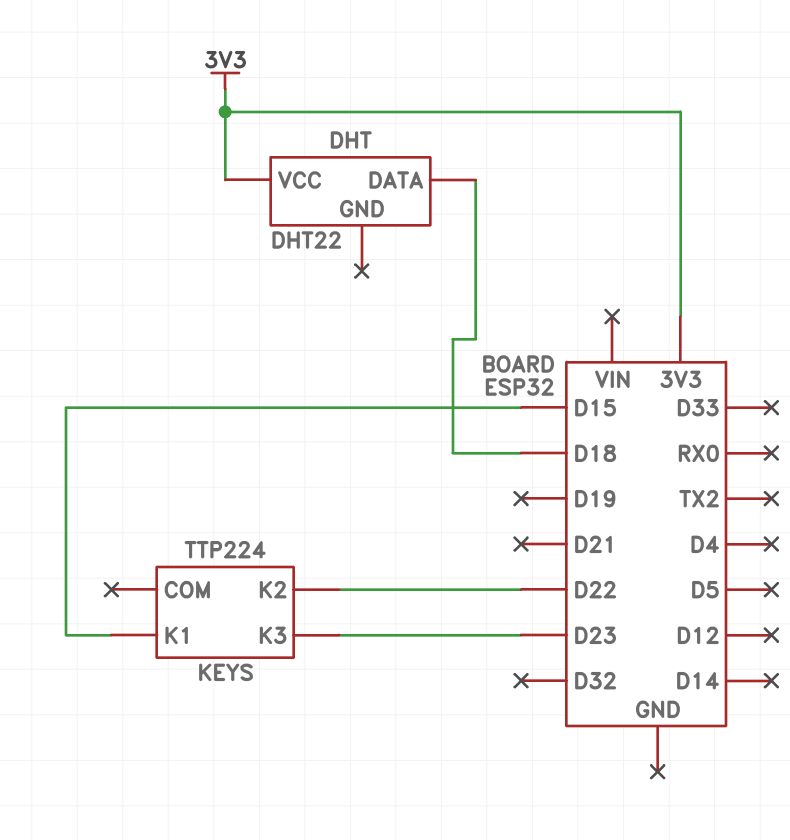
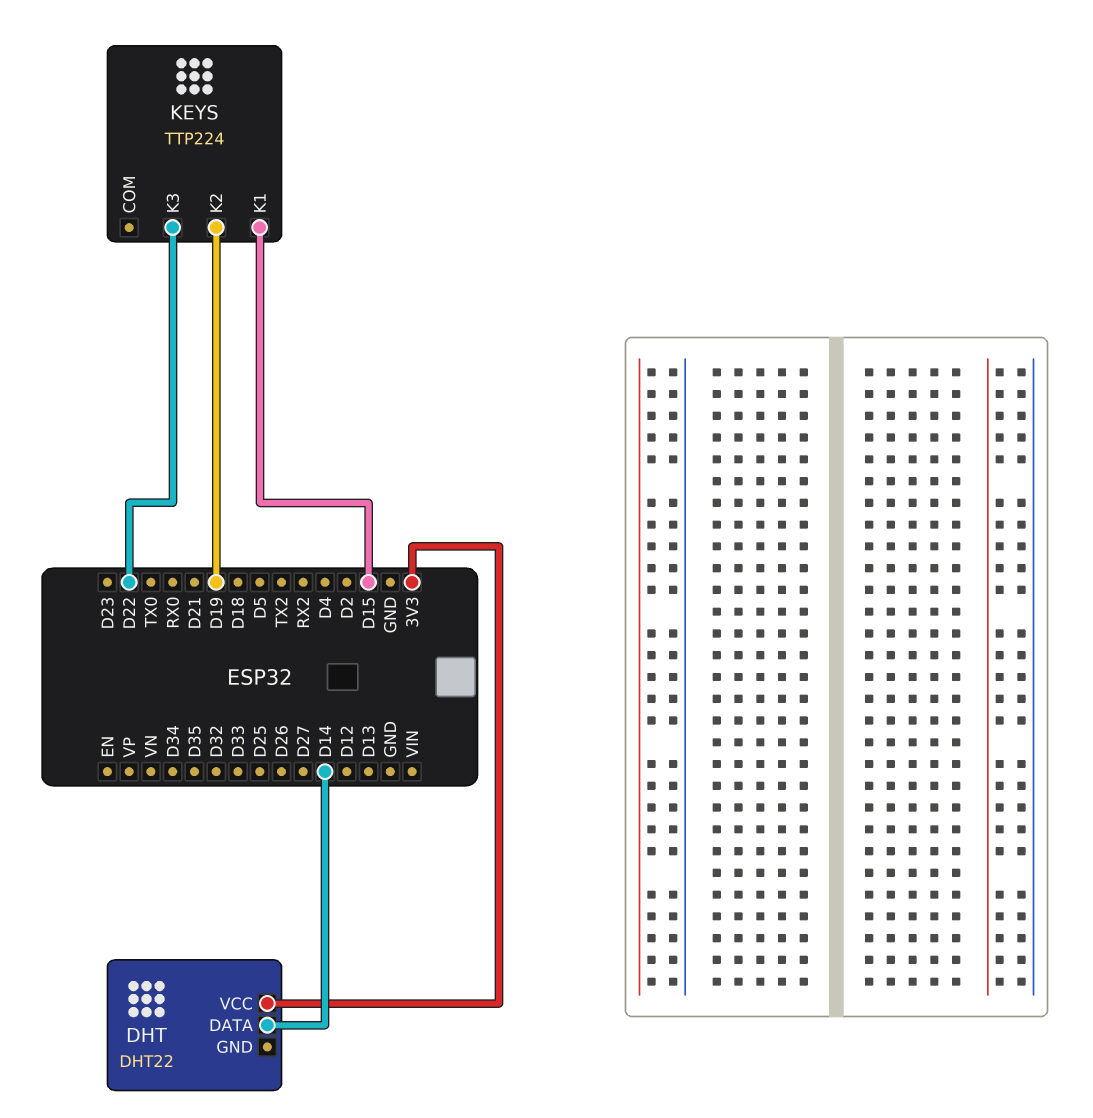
DHT pin DATA: D18 -> D14
KEYS pin K2: D22 -> D19
KEYS pin K3: D23 -> D22

